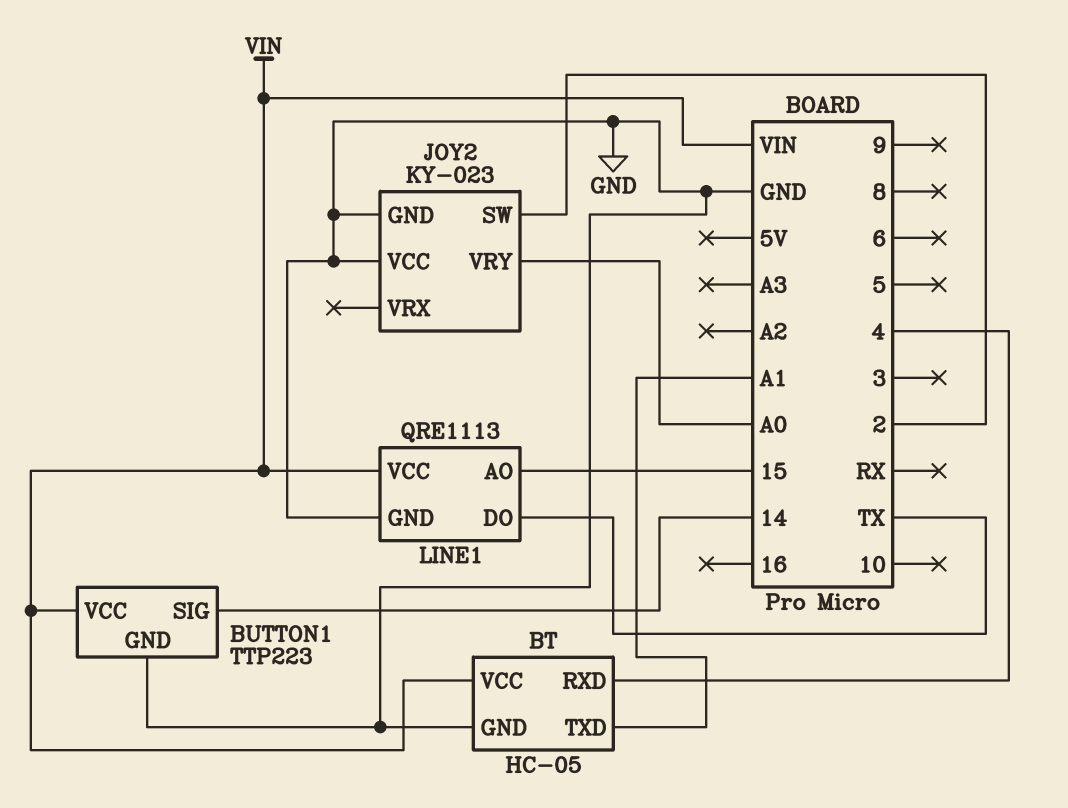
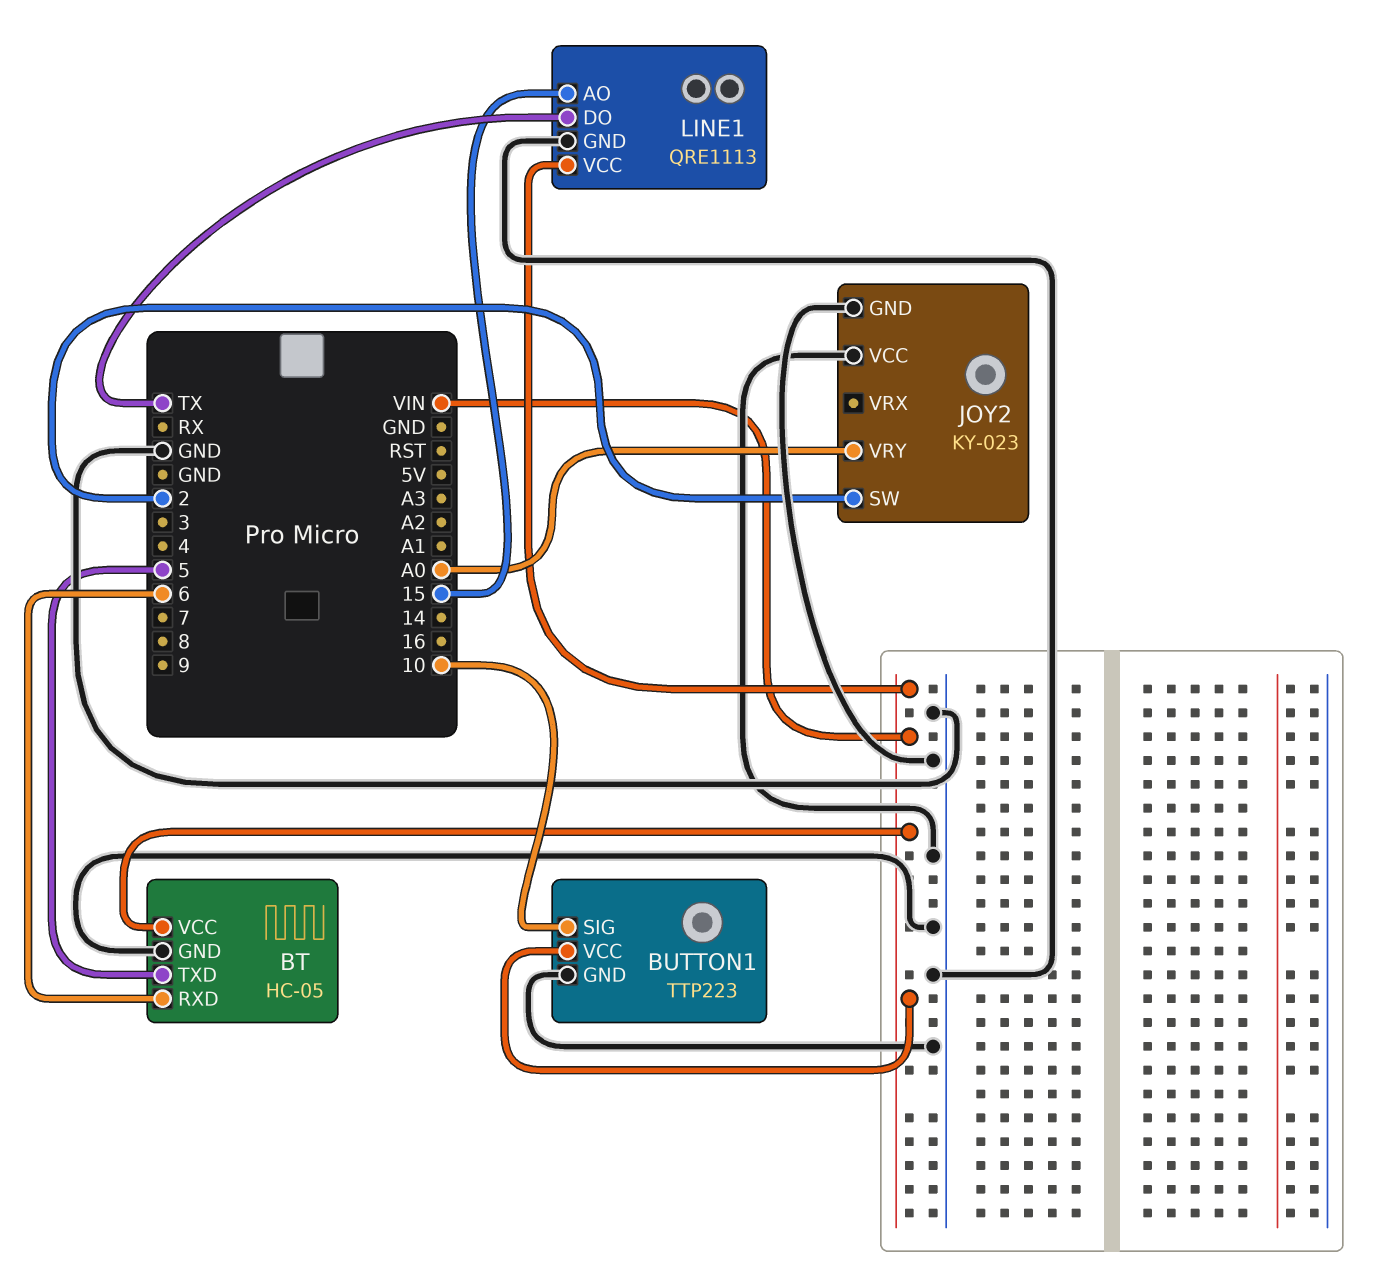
BT pin RXD: 4 -> 6
BT pin TXD: A1 -> 5
BUTTON1 pin SIG: 14 -> 10

